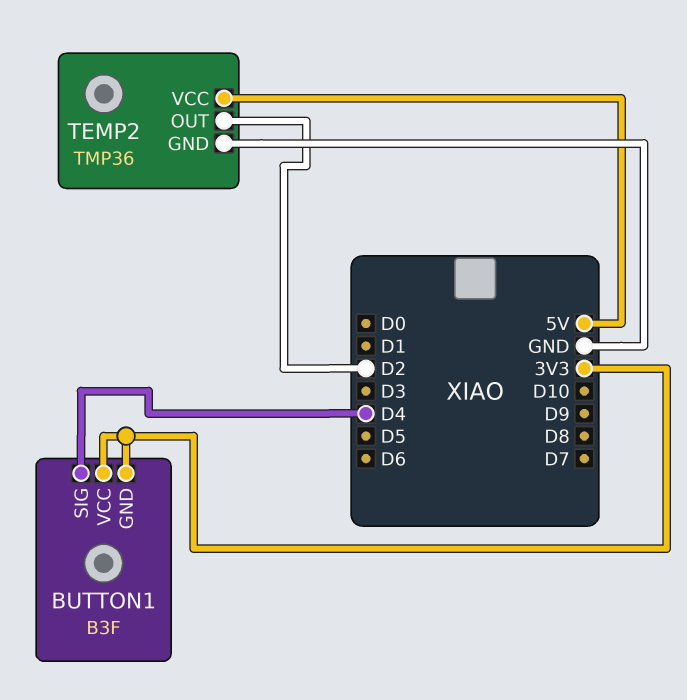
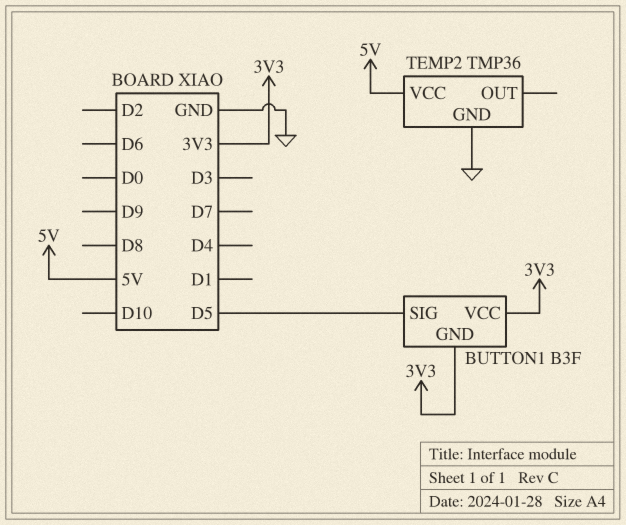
BUTTON1 pin SIG: D4 -> D5
TEMP2 pin OUT: D2 -> none

